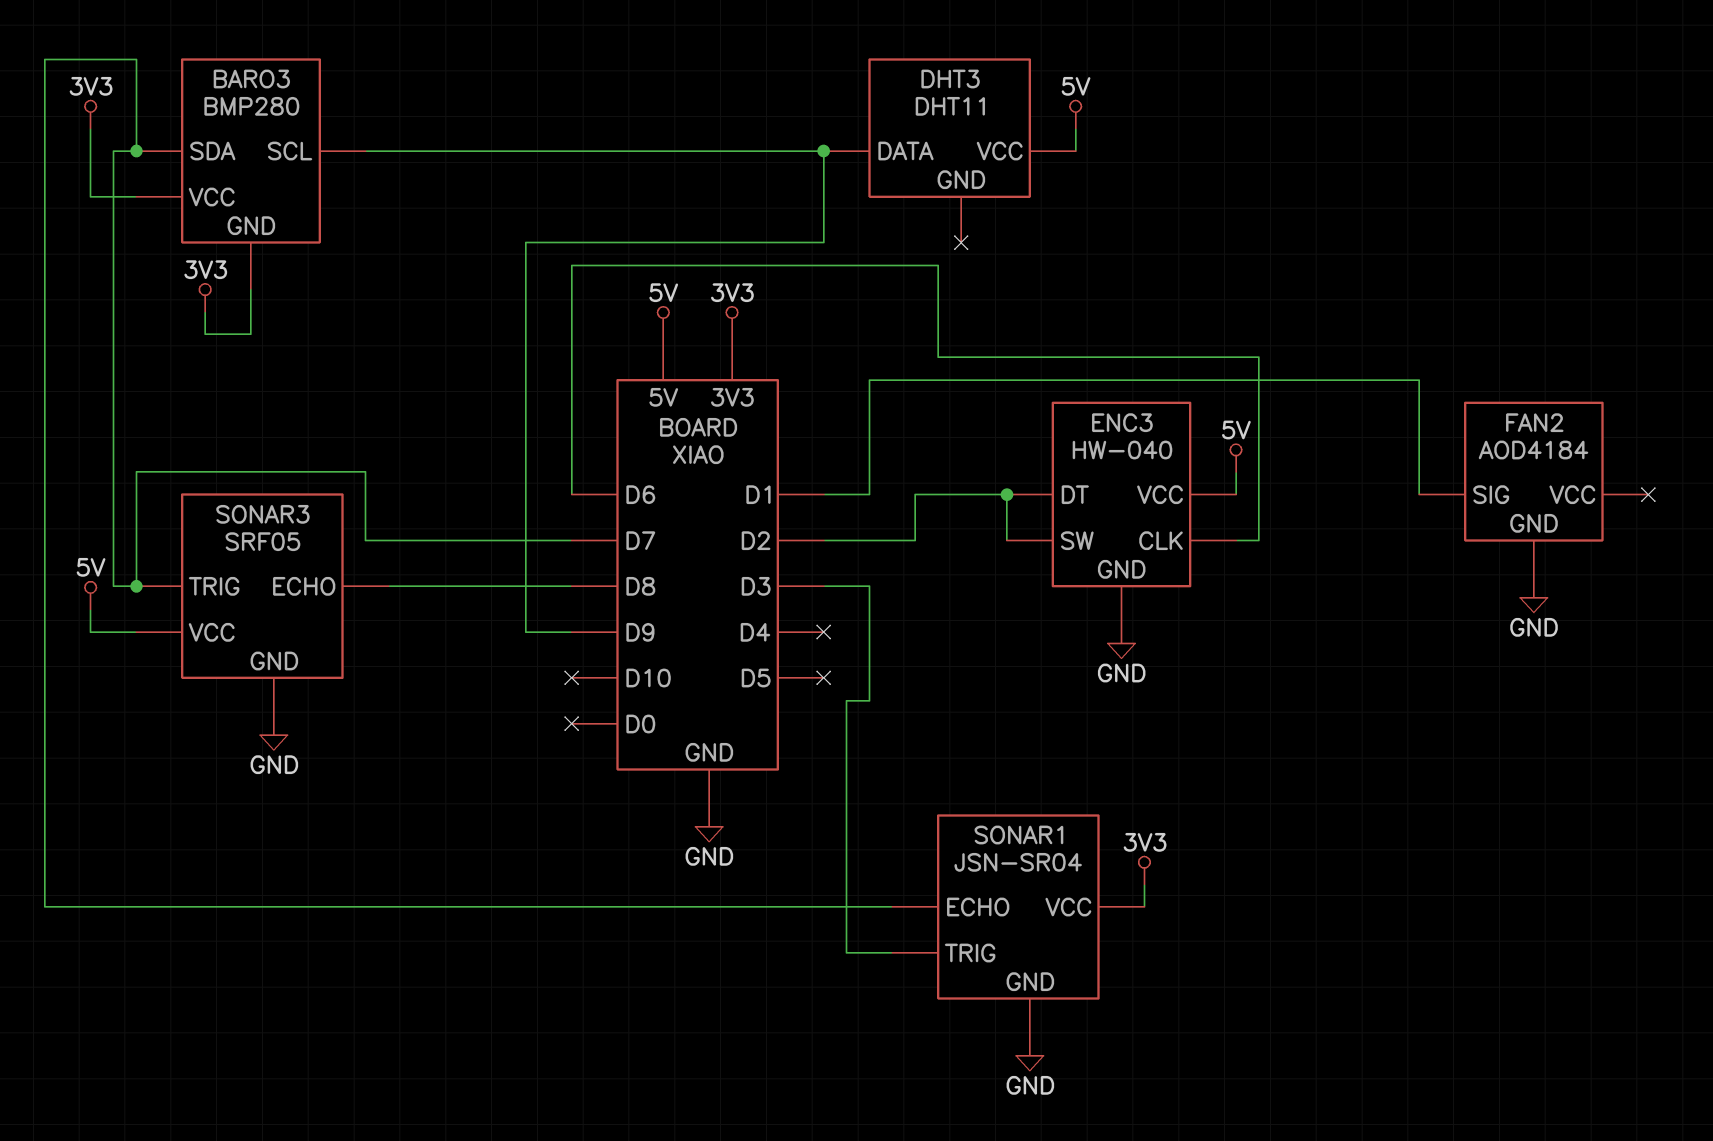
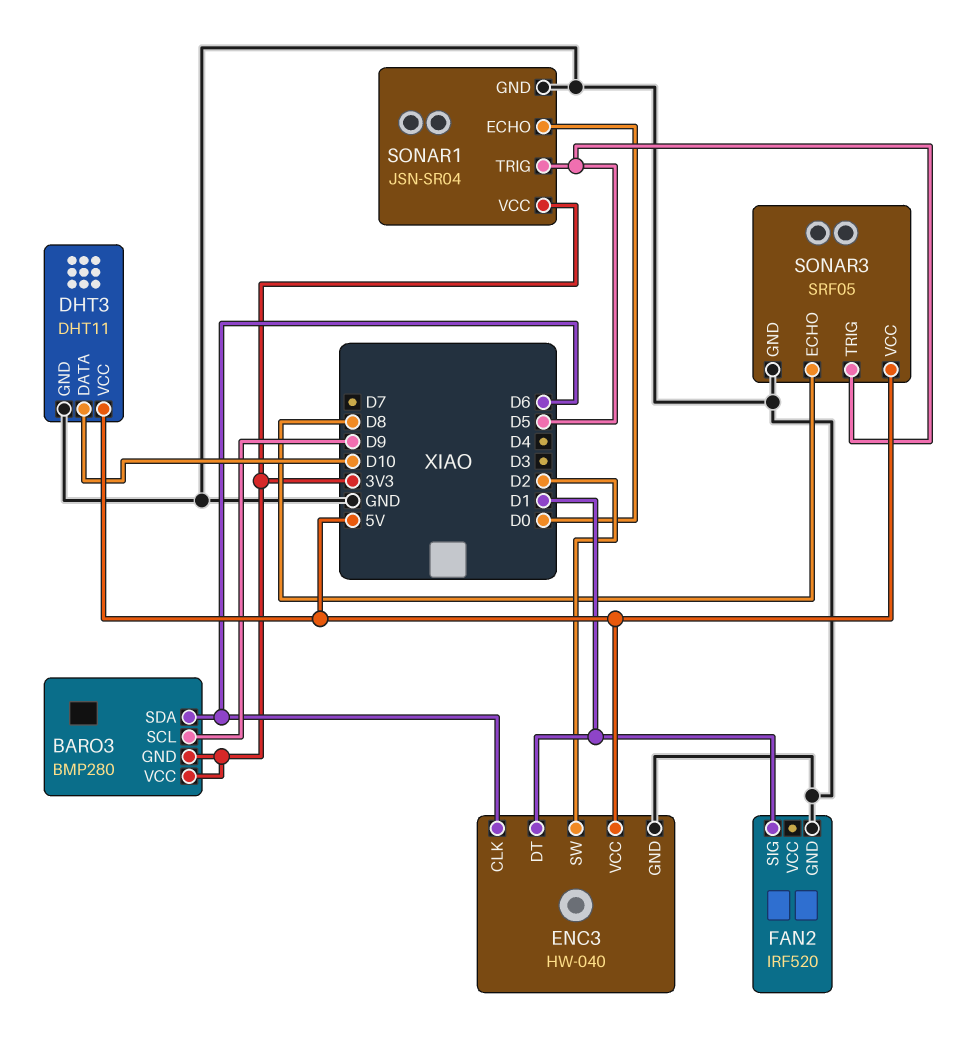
BARO3 pin SDA: D7 -> D6
DHT3 pin DATA: D9 -> D10
DHT3 pin GND: none -> GND
ENC3 pin DT: D2 -> D1
FAN2: AOD4184 -> IRF520
SONAR1 pin ECHO: D7 -> D0
SONAR1 pin TRIG: D3 -> D5
SONAR3 pin TRIG: D7 -> D5

